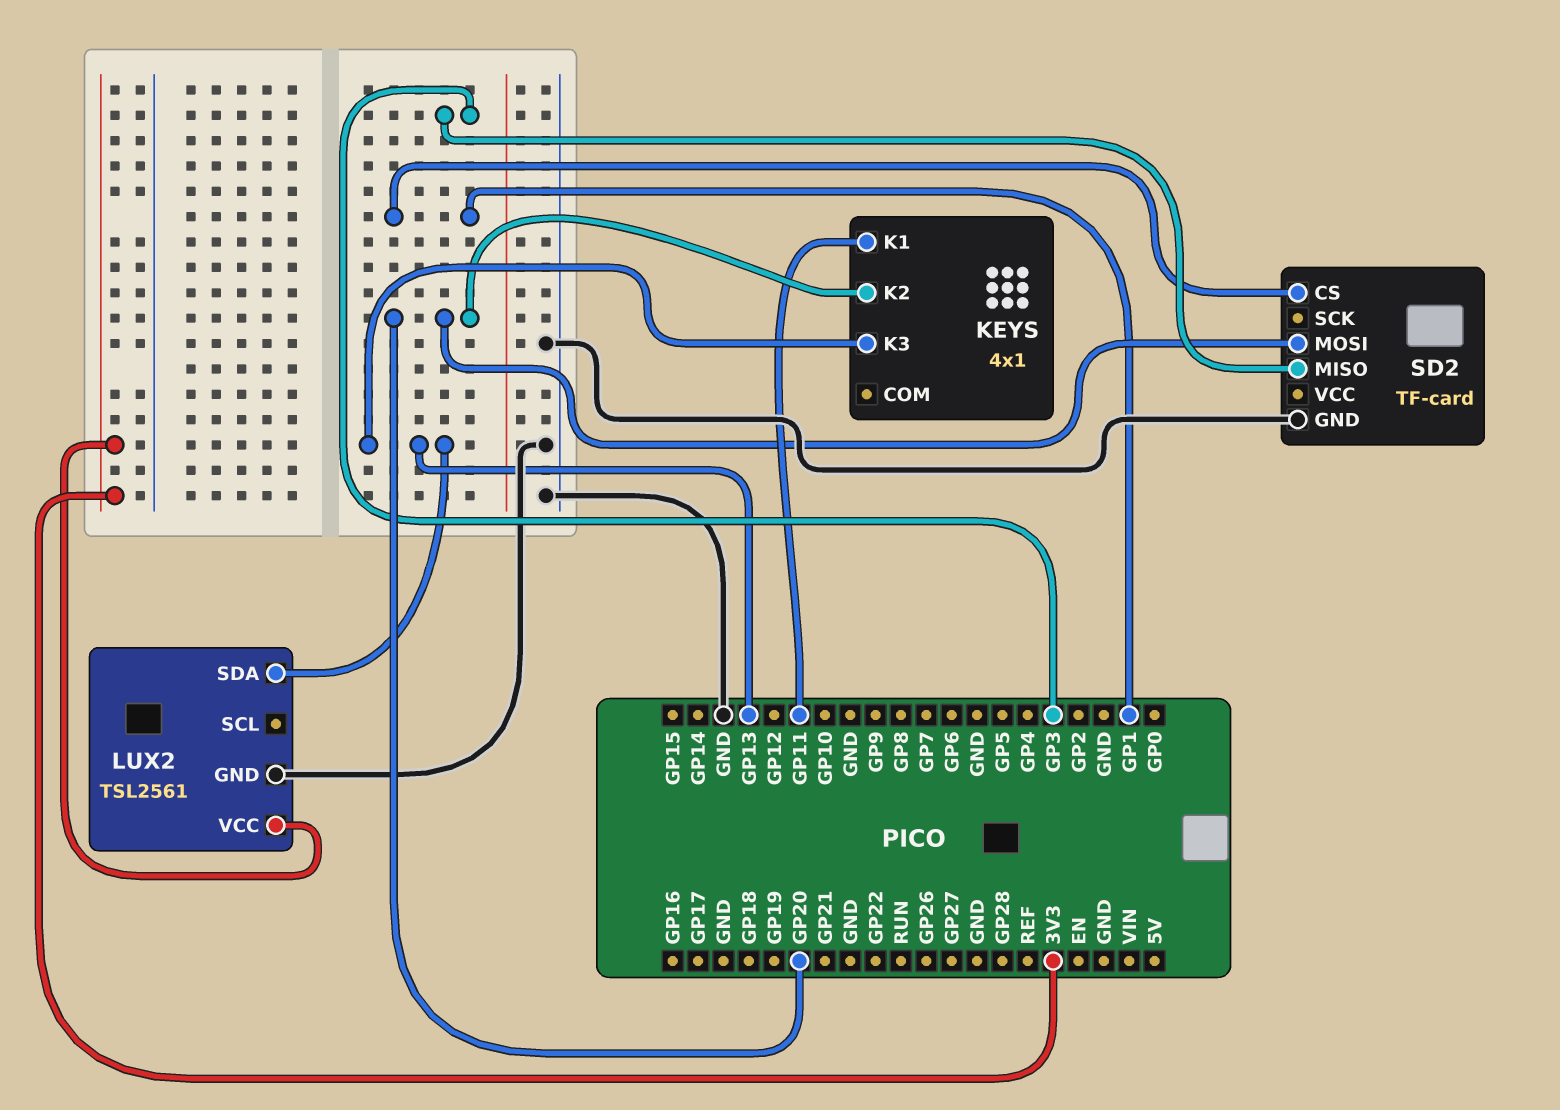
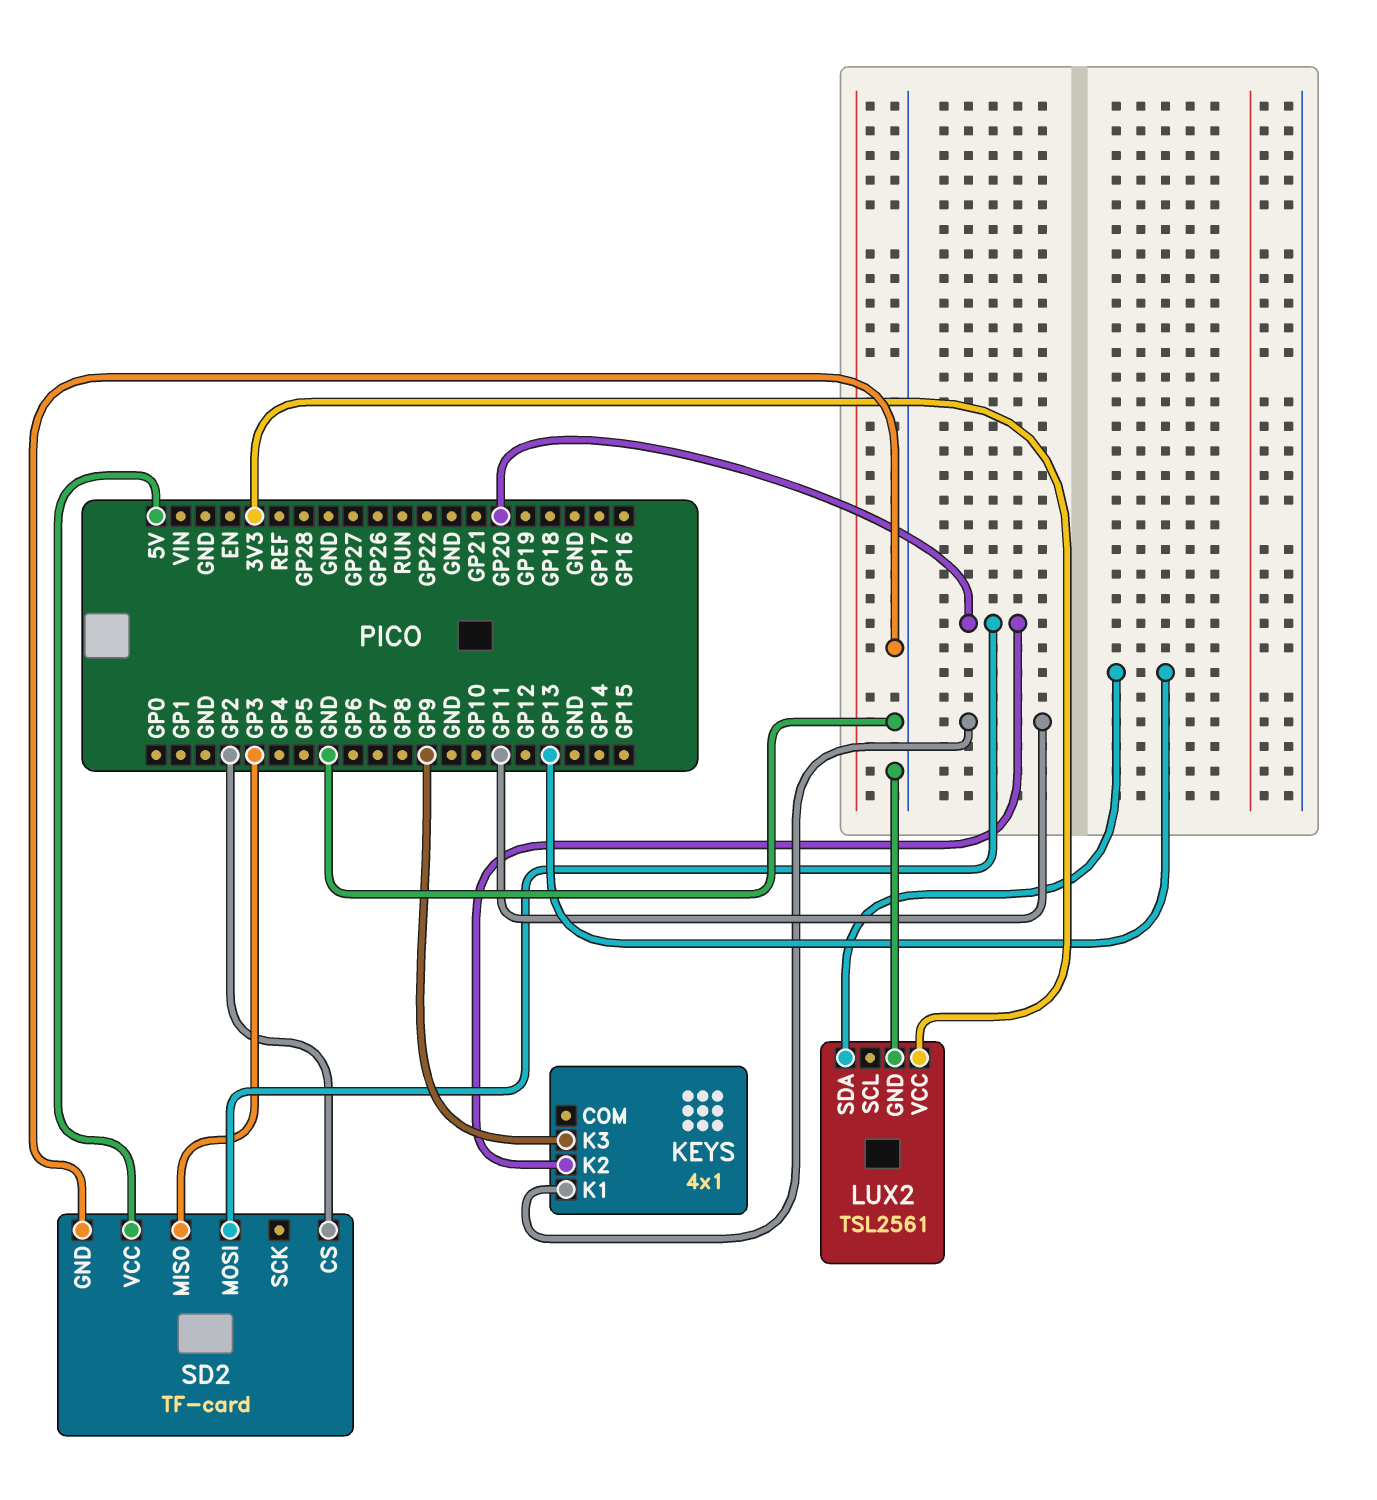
KEYS pin K3: GP13 -> GP9
SD2 pin CS: GP1 -> GP2
SD2 pin VCC: none -> 5V

